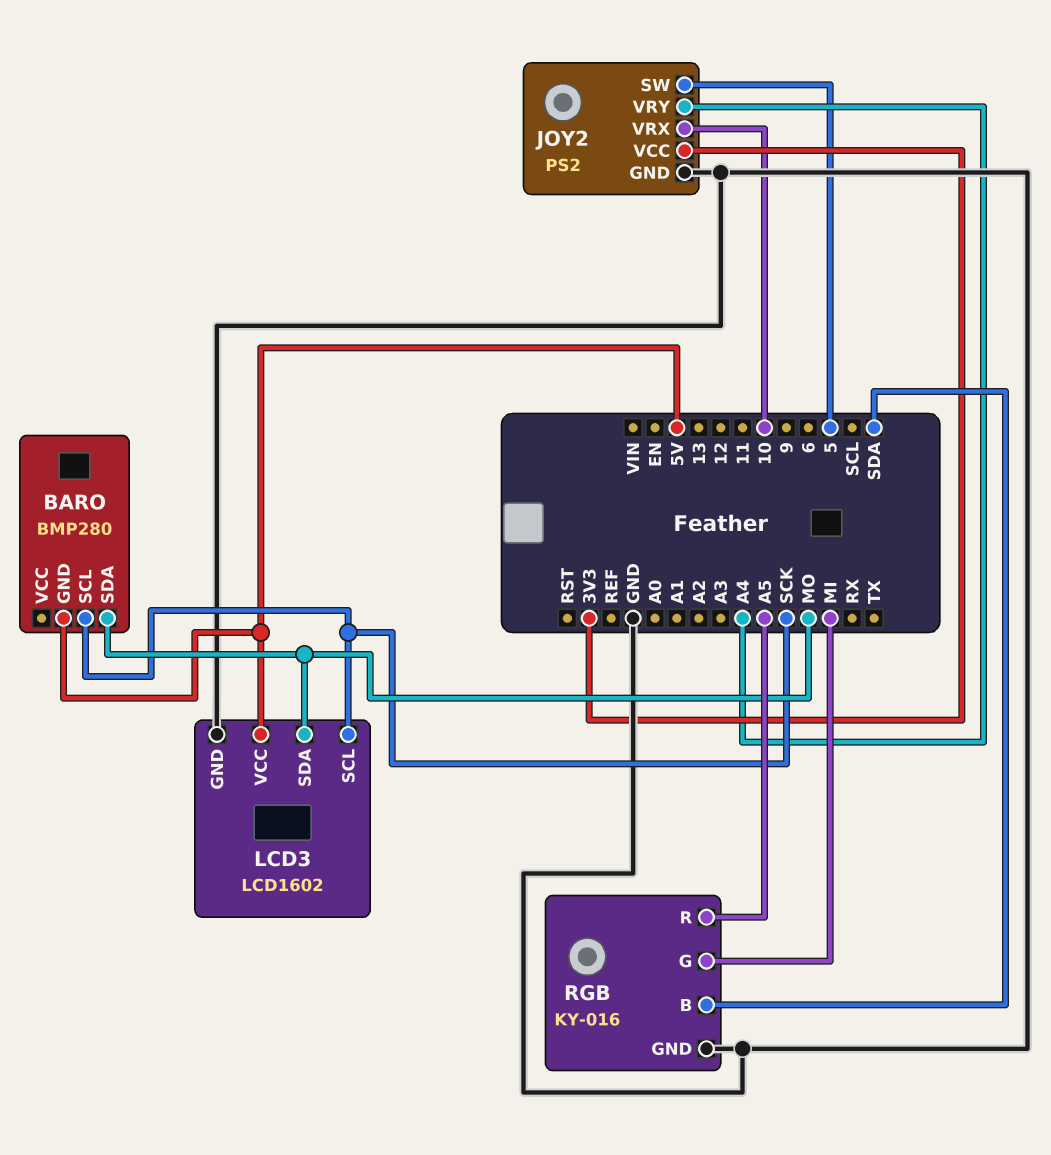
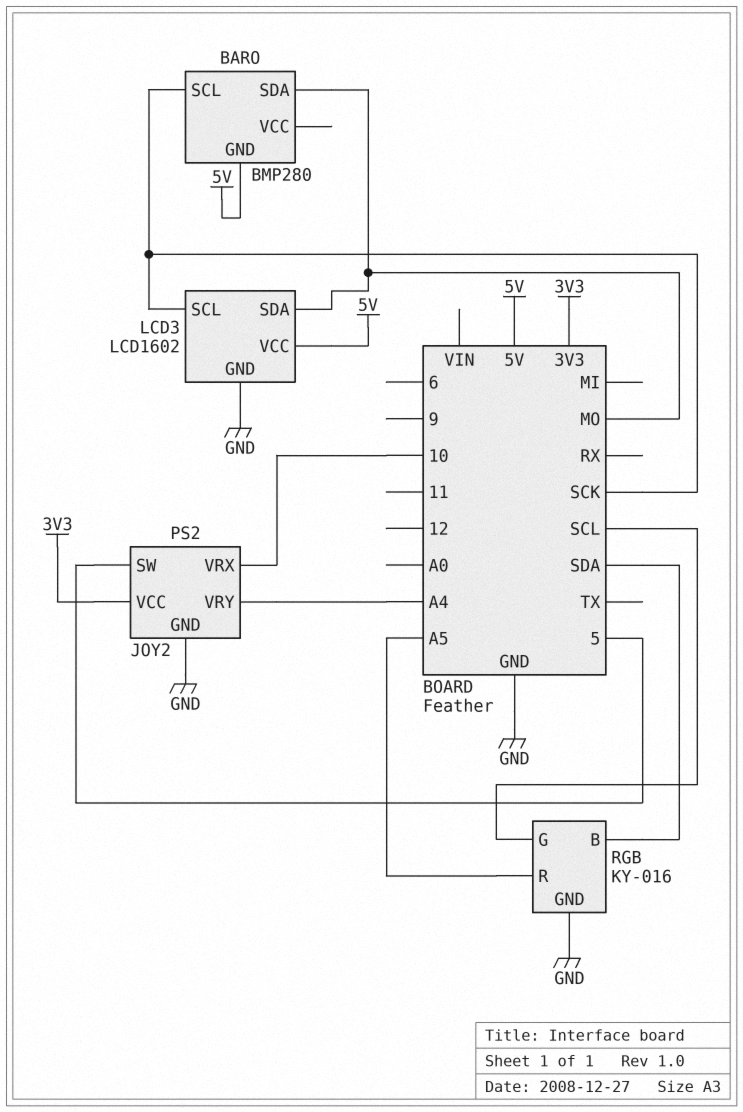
RGB pin G: MI -> SCL

